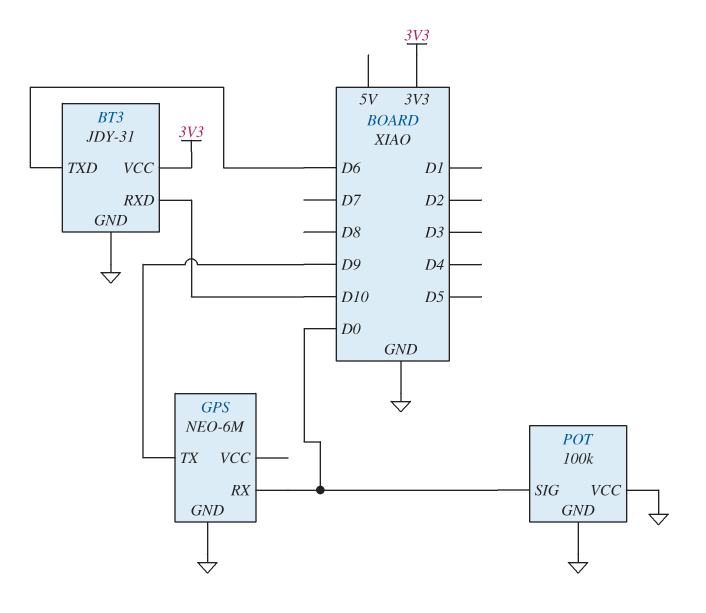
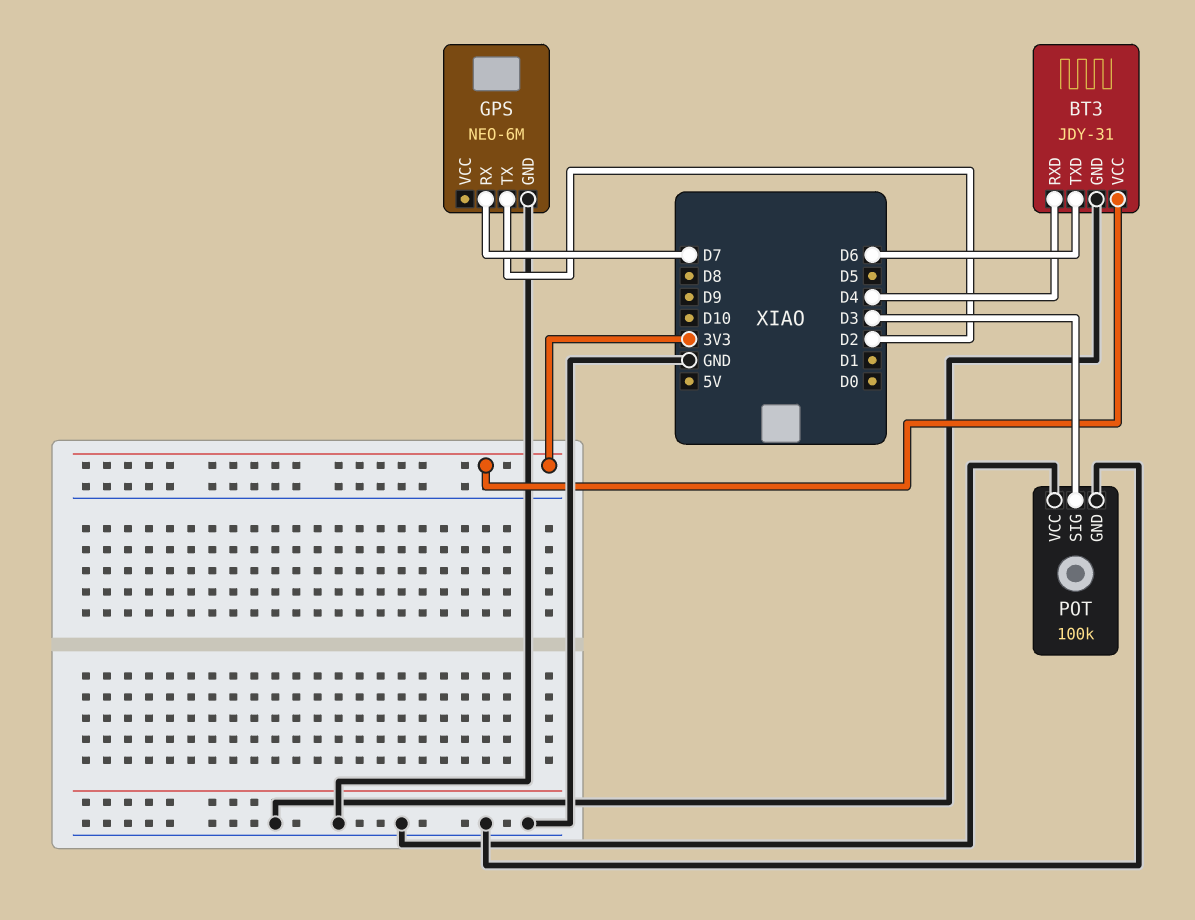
BT3 pin RXD: D10 -> D4
GPS pin RX: D0 -> D7
GPS pin TX: D9 -> D2
POT pin SIG: D0 -> D3

